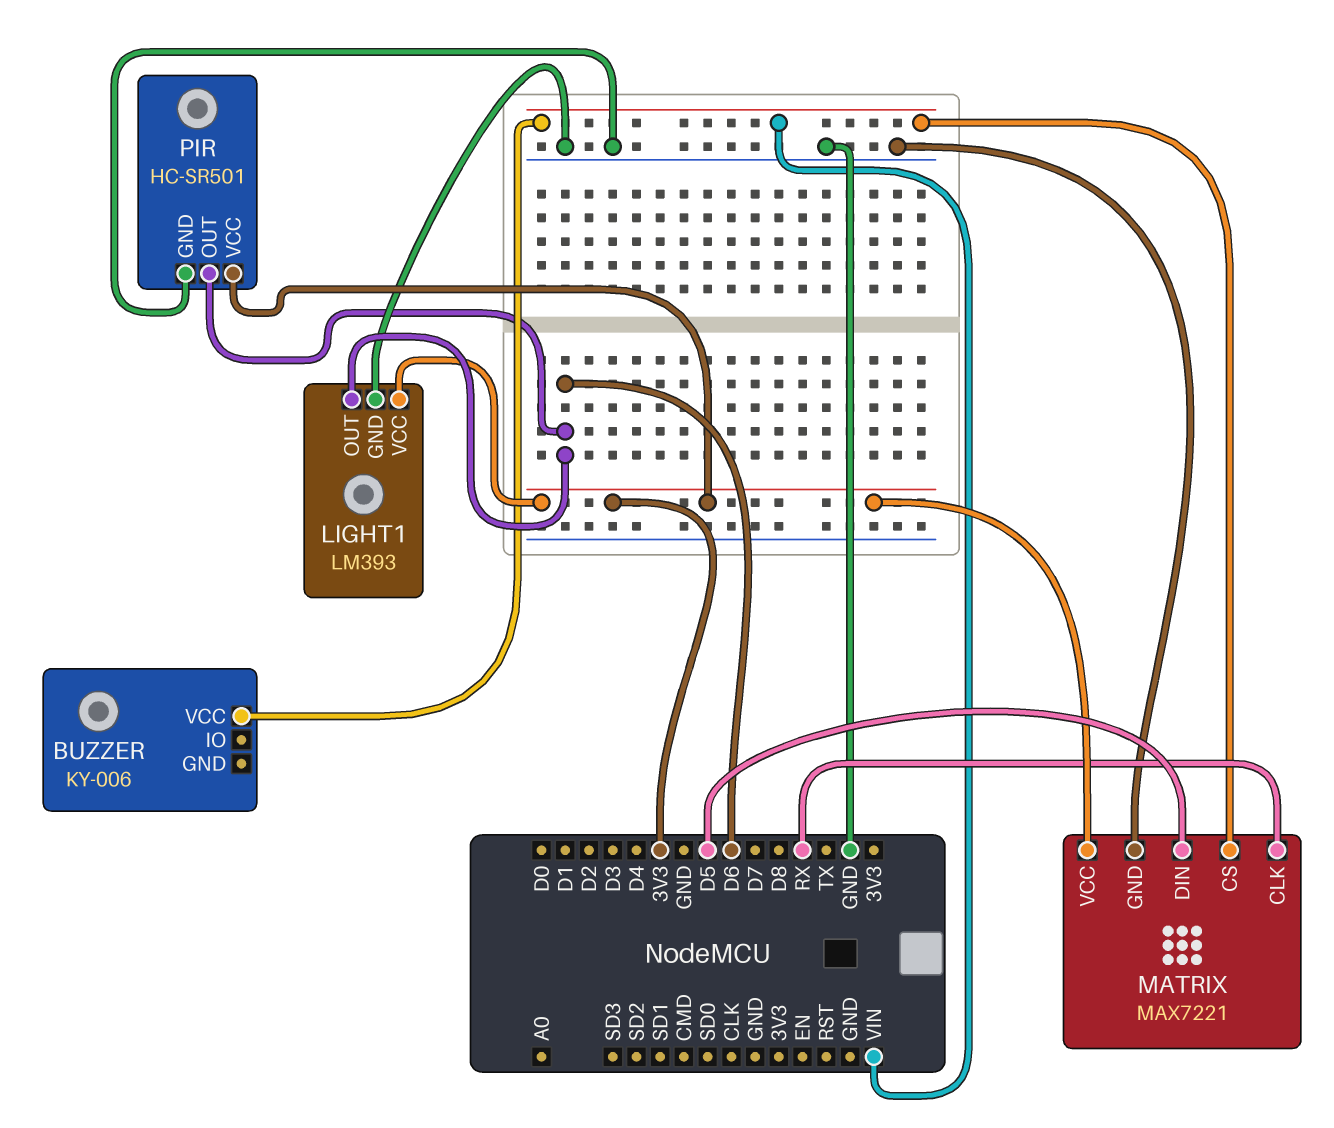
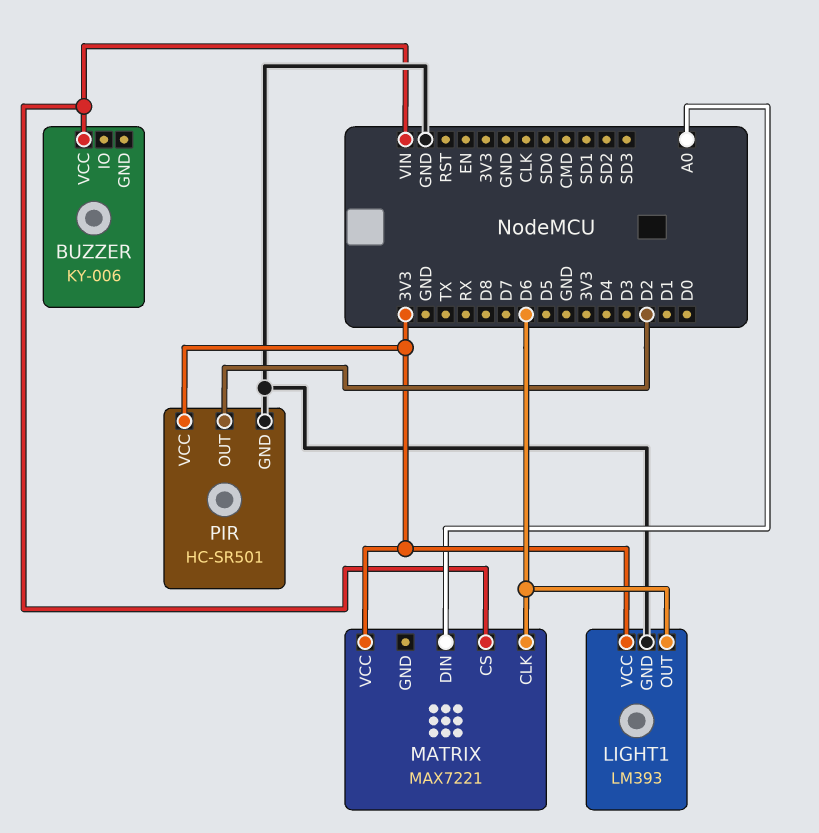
MATRIX pin CLK: RX -> D6
MATRIX pin DIN: D5 -> A0
MATRIX pin GND: GND -> none
PIR pin OUT: D6 -> D2

